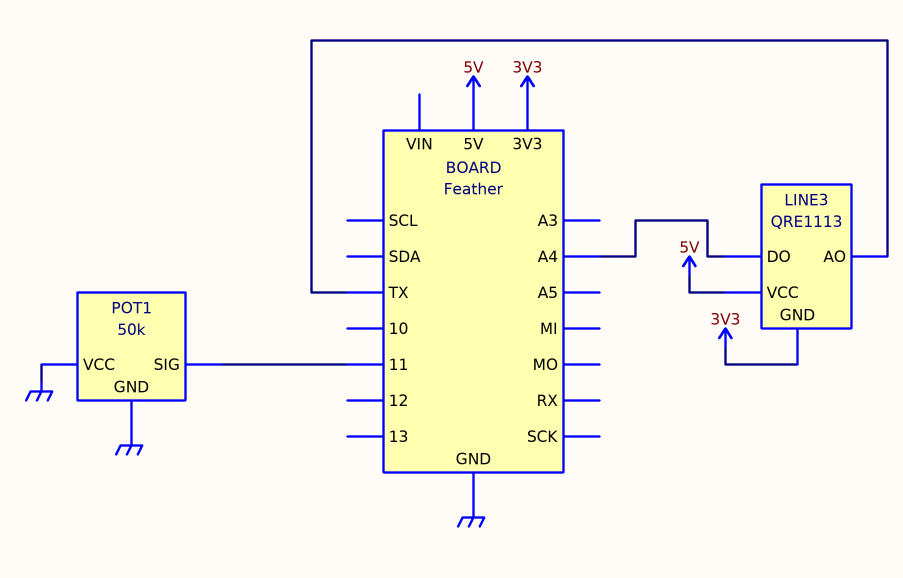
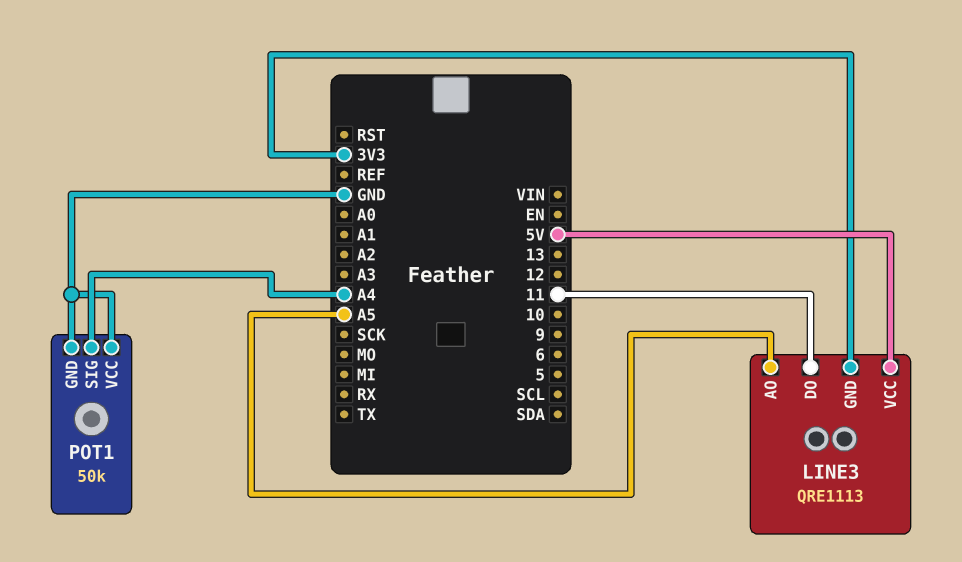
LINE3 pin AO: TX -> A5
LINE3 pin DO: A4 -> 11
POT1 pin SIG: 11 -> A4

